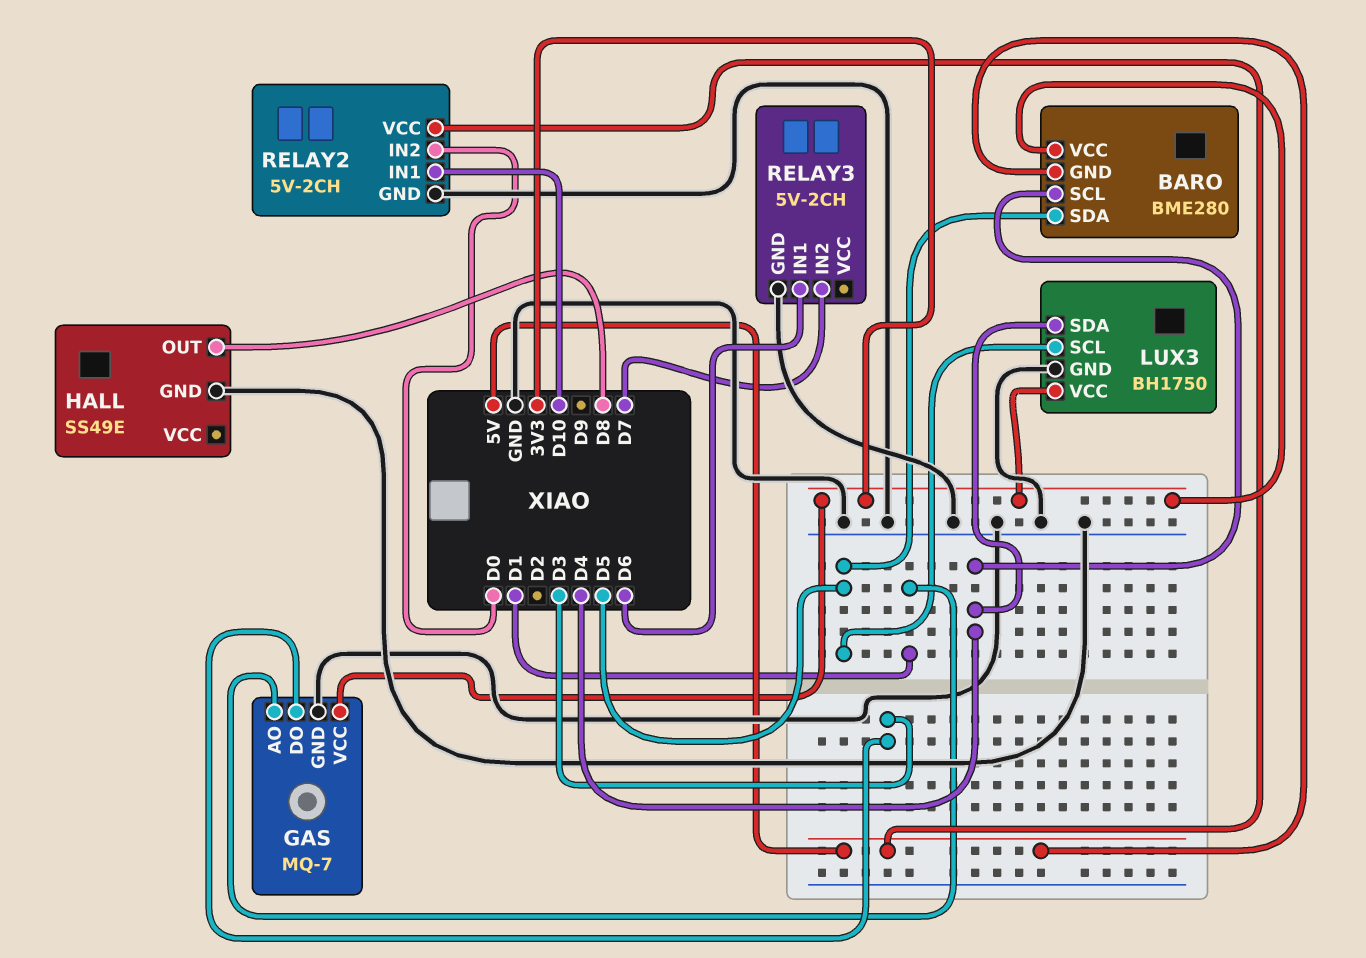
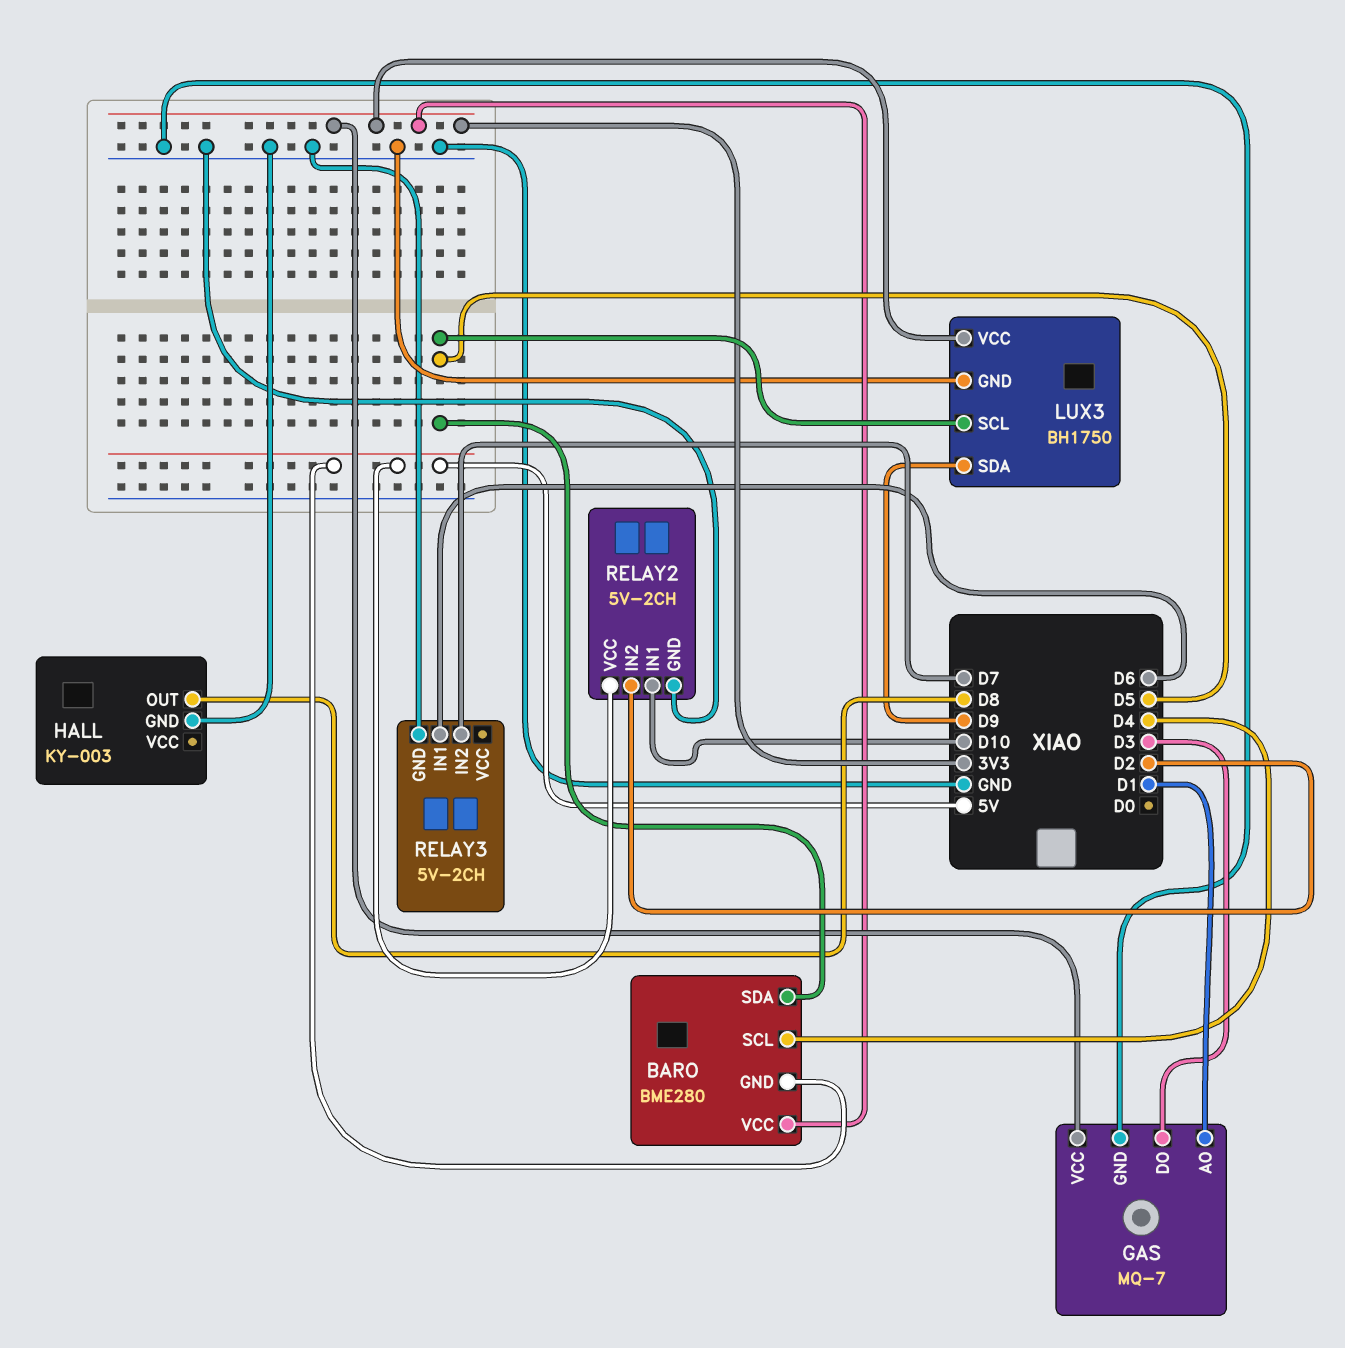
HALL: SS49E -> KY-003
LUX3 pin SDA: D4 -> D9
RELAY2 pin IN2: D0 -> D2

